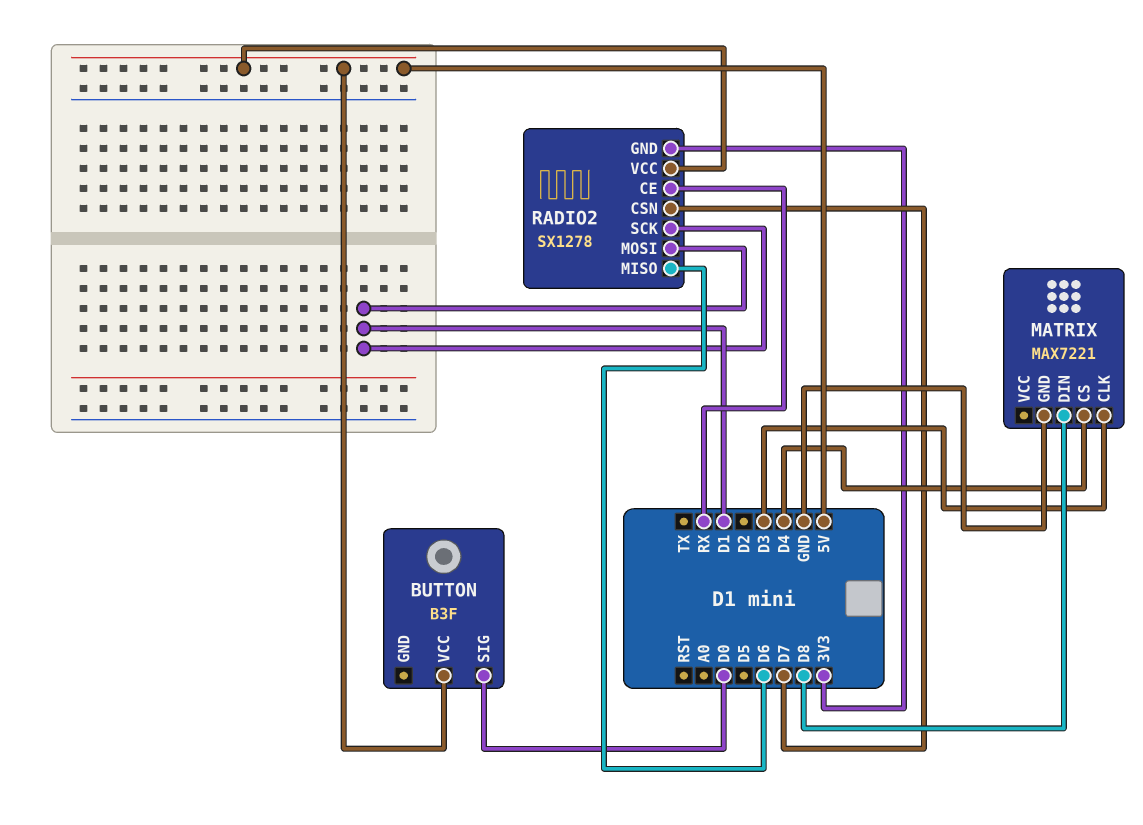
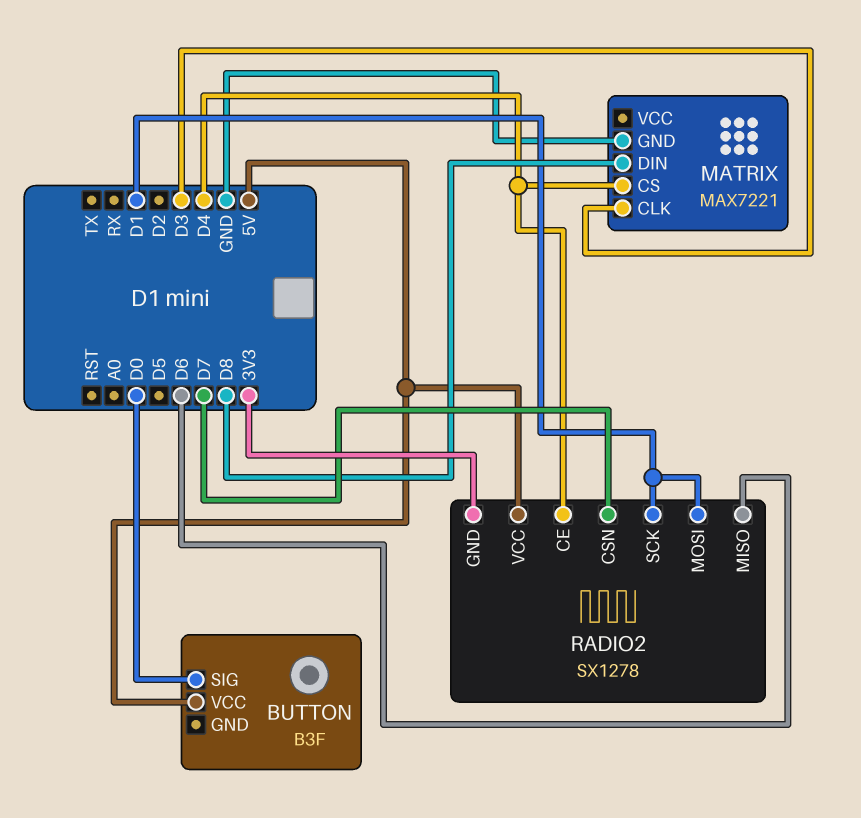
RADIO2 pin CE: RX -> D4

